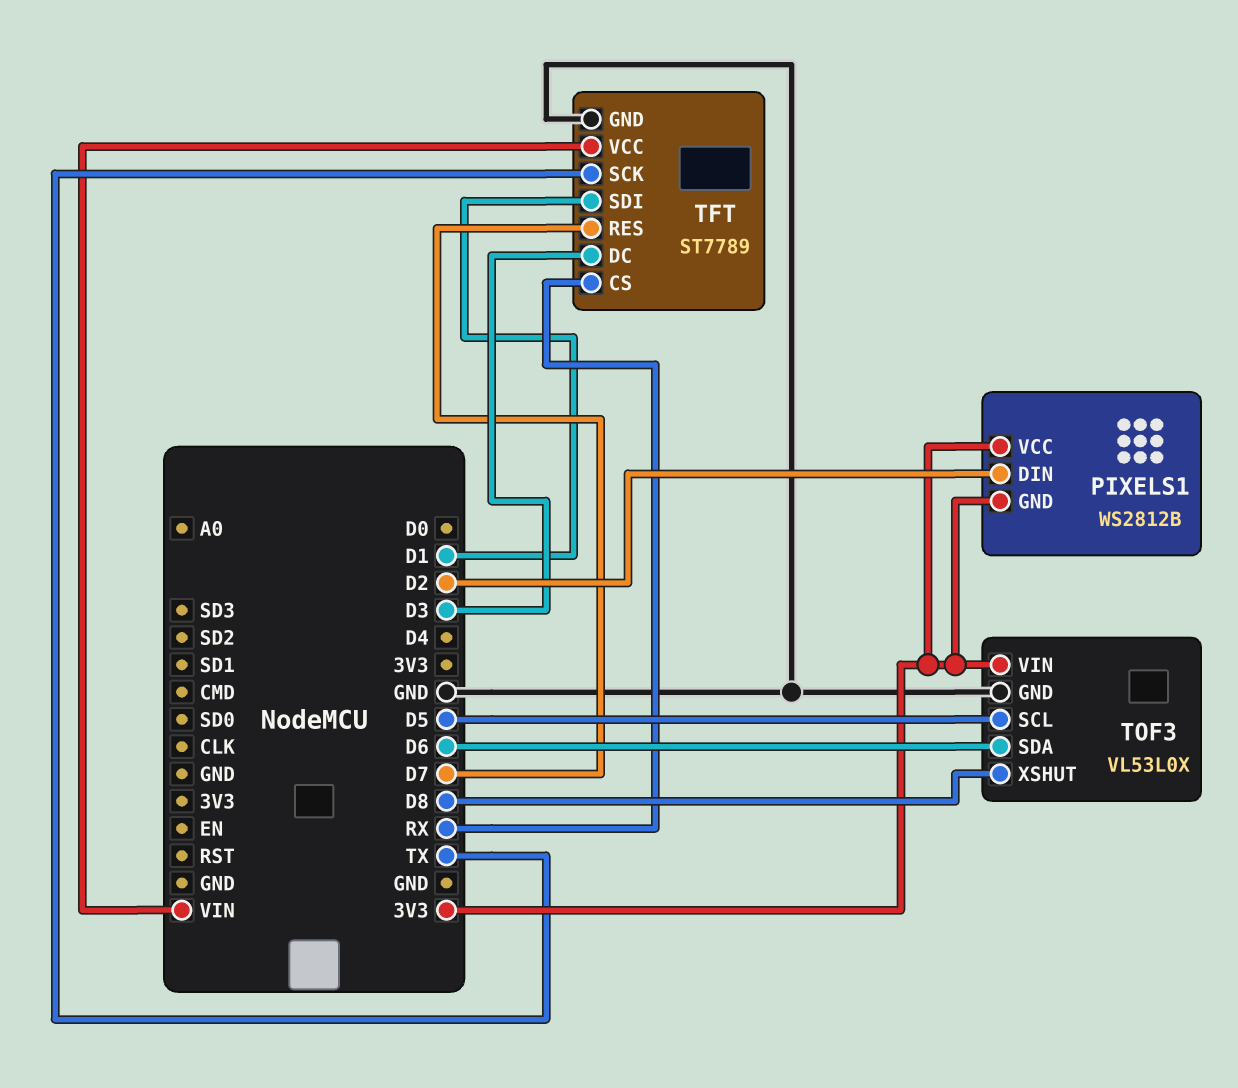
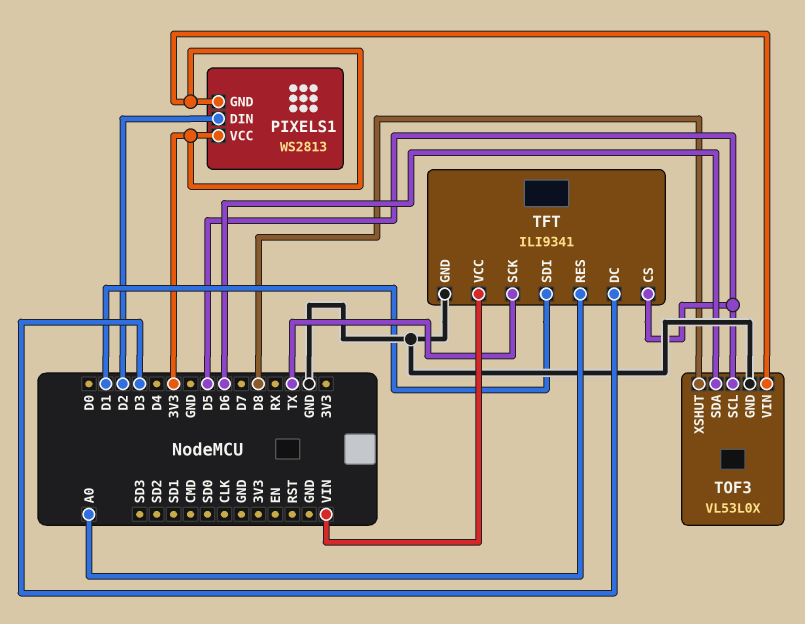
PIXELS1: WS2812B -> WS2813
TFT: ST7789 -> ILI9341
TFT pin CS: RX -> D5
TFT pin RES: D7 -> A0

